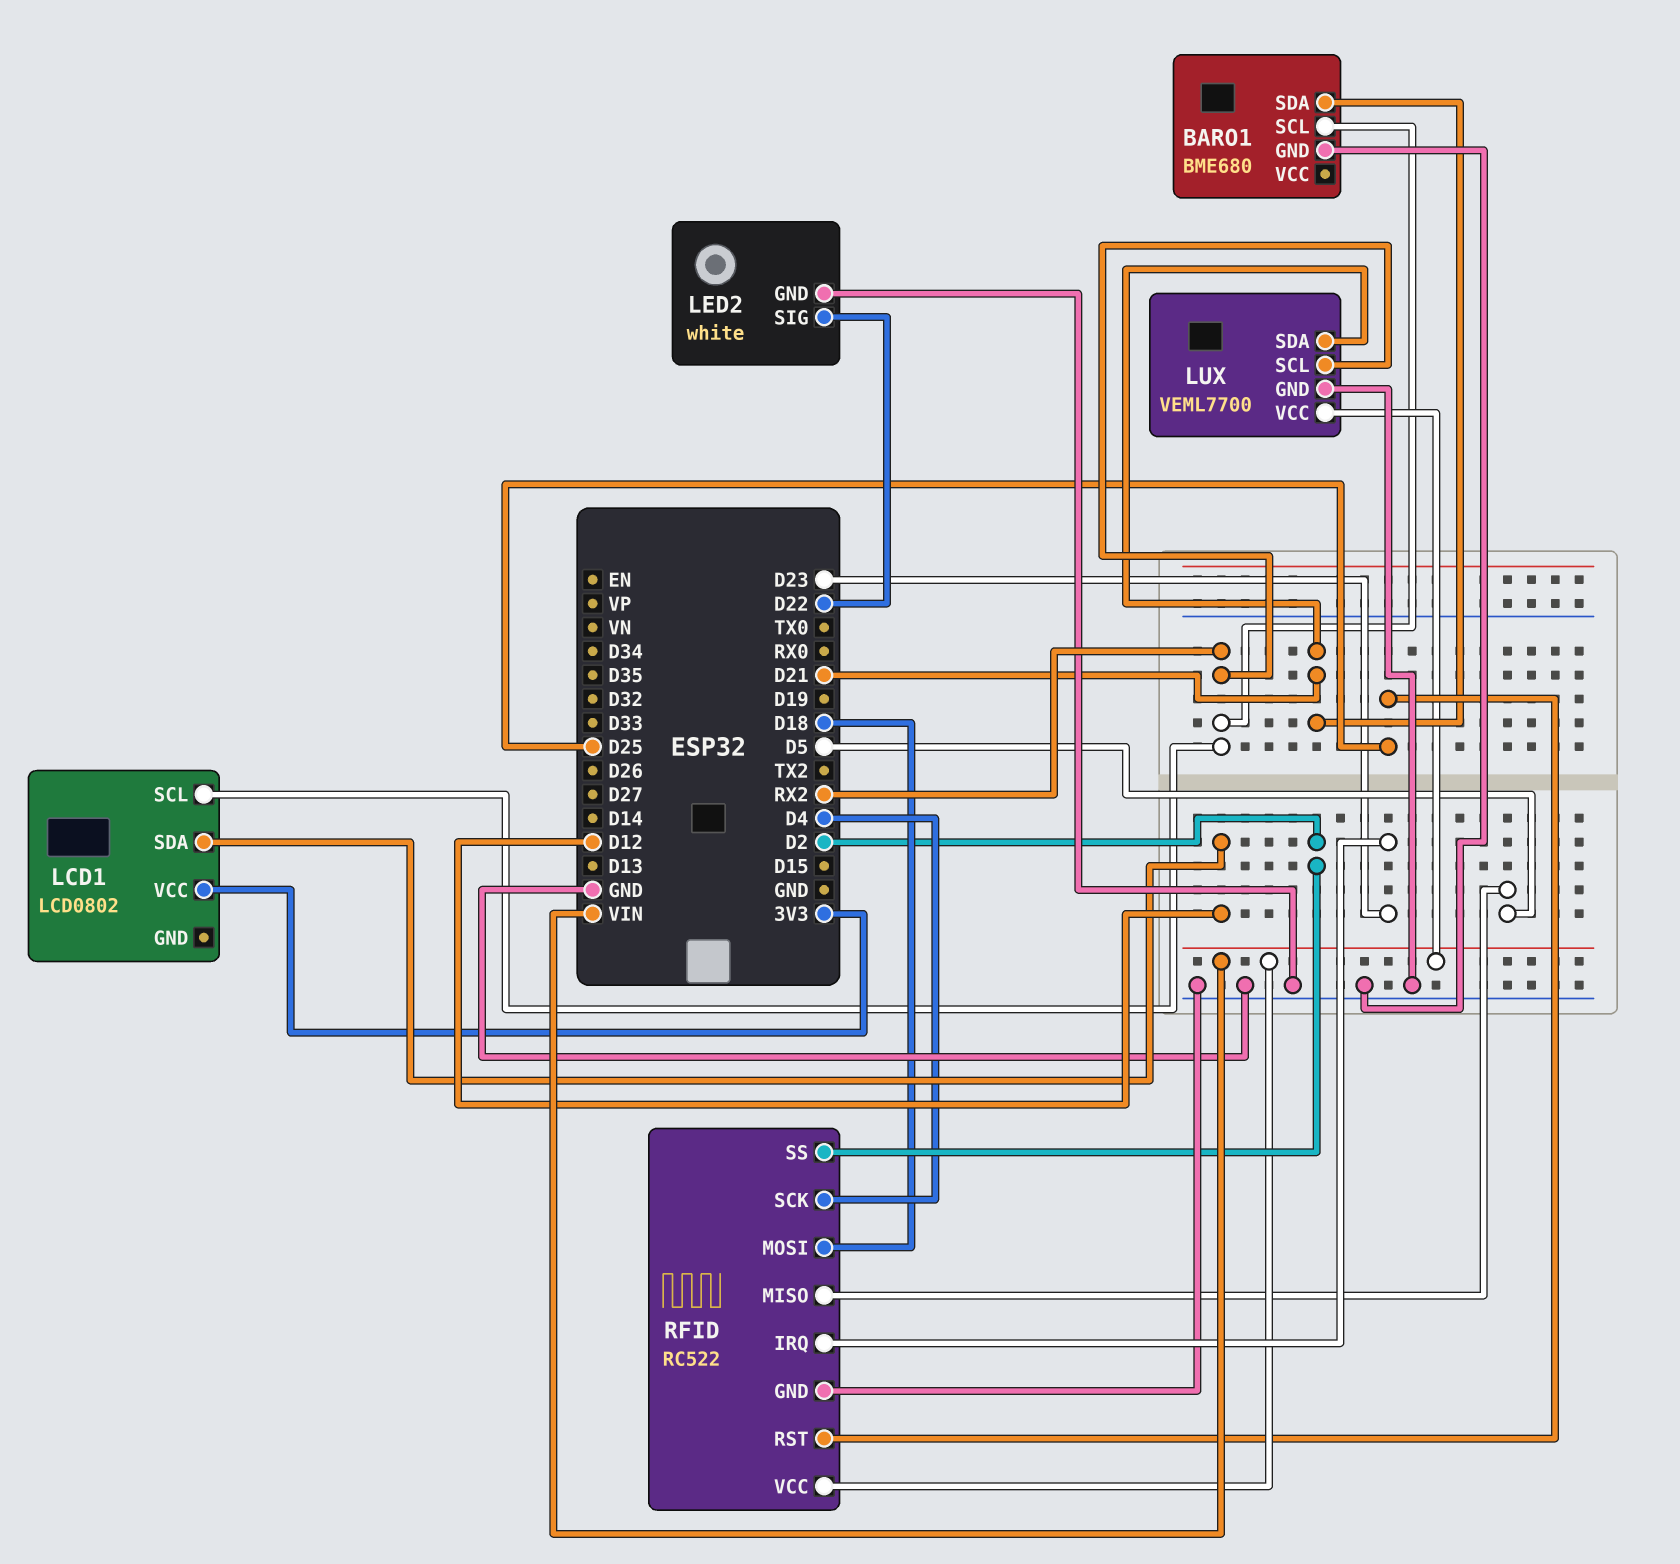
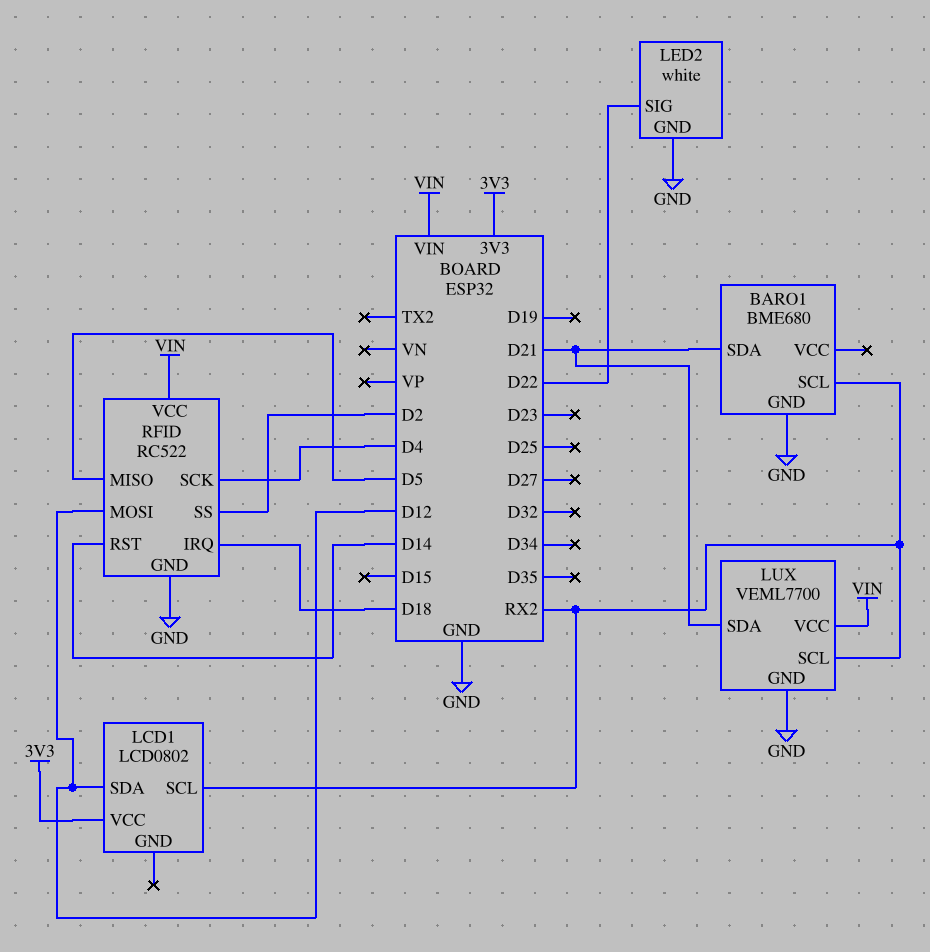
RFID pin IRQ: D23 -> D18
RFID pin MOSI: D18 -> D12
RFID pin RST: D25 -> D14

